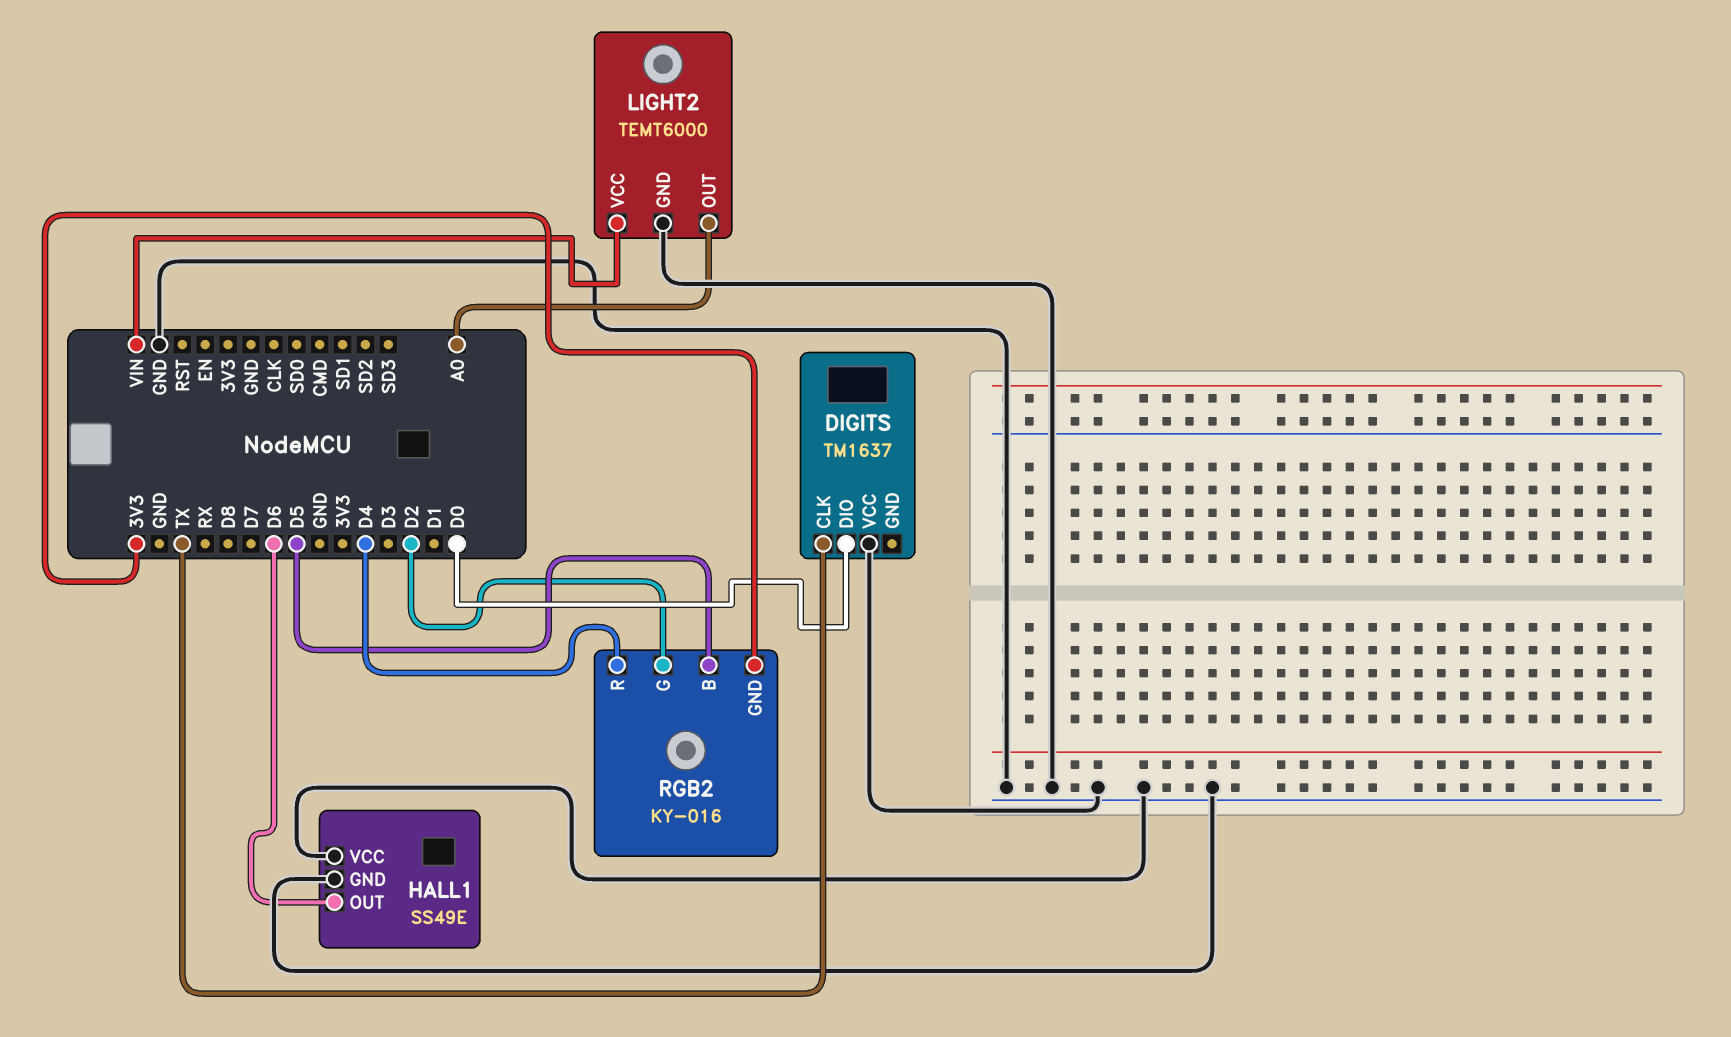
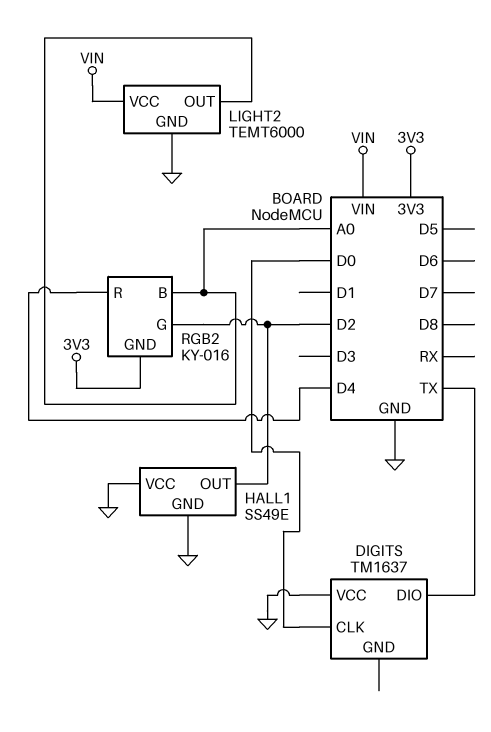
DIGITS pin CLK: TX -> D0
DIGITS pin DIO: D0 -> TX
HALL1 pin OUT: D6 -> D2
RGB2 pin B: D5 -> A0

